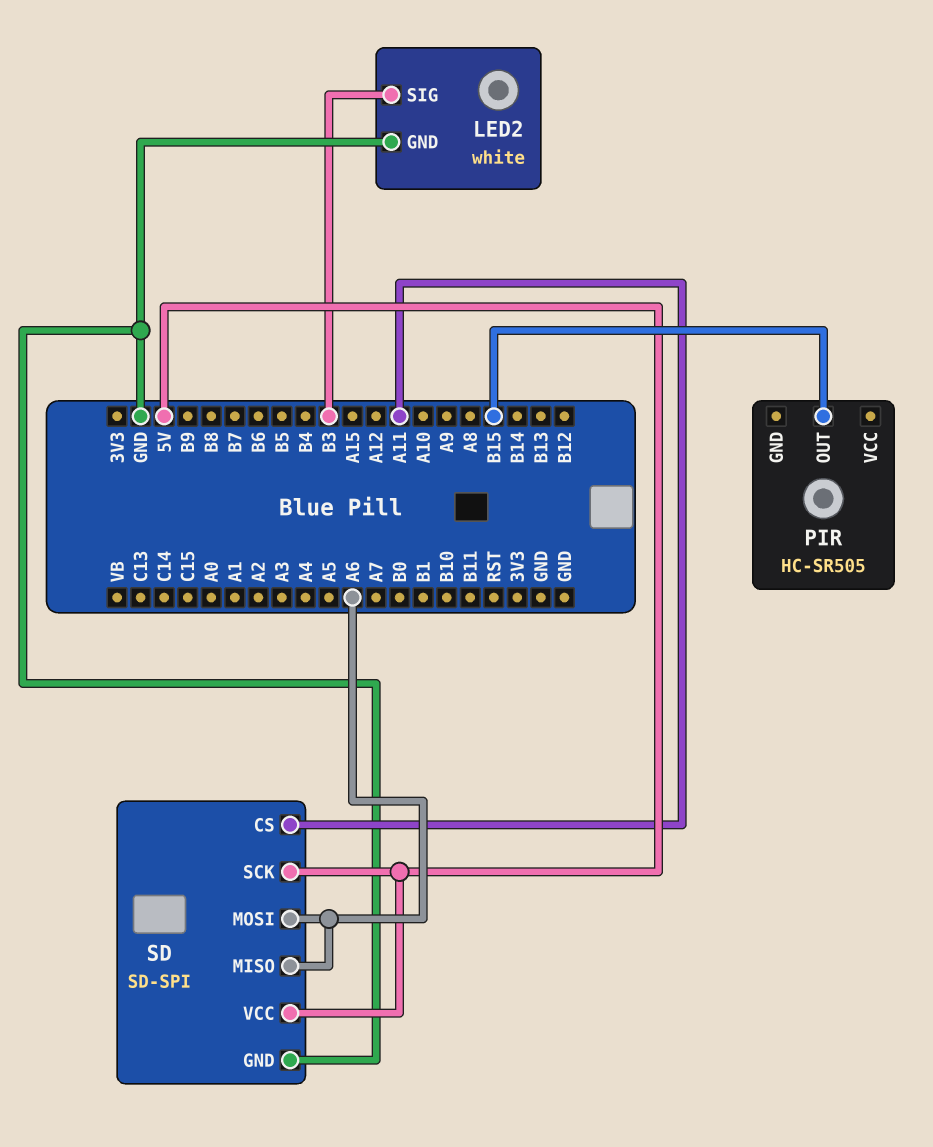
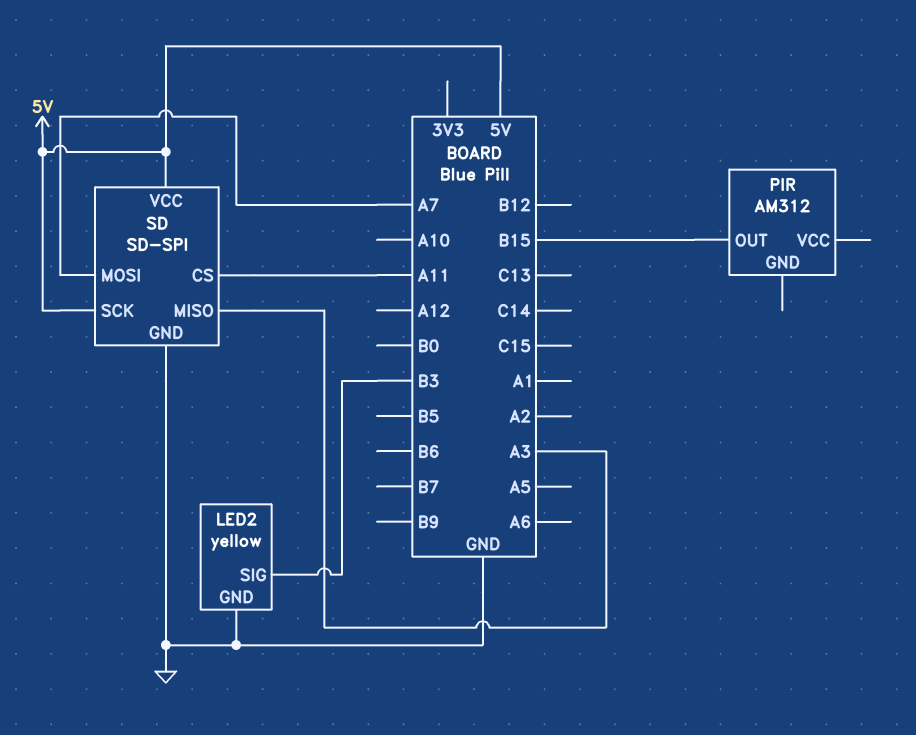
LED2: white -> yellow
PIR: HC-SR505 -> AM312
SD pin MISO: A6 -> A3
SD pin MOSI: A6 -> A7

